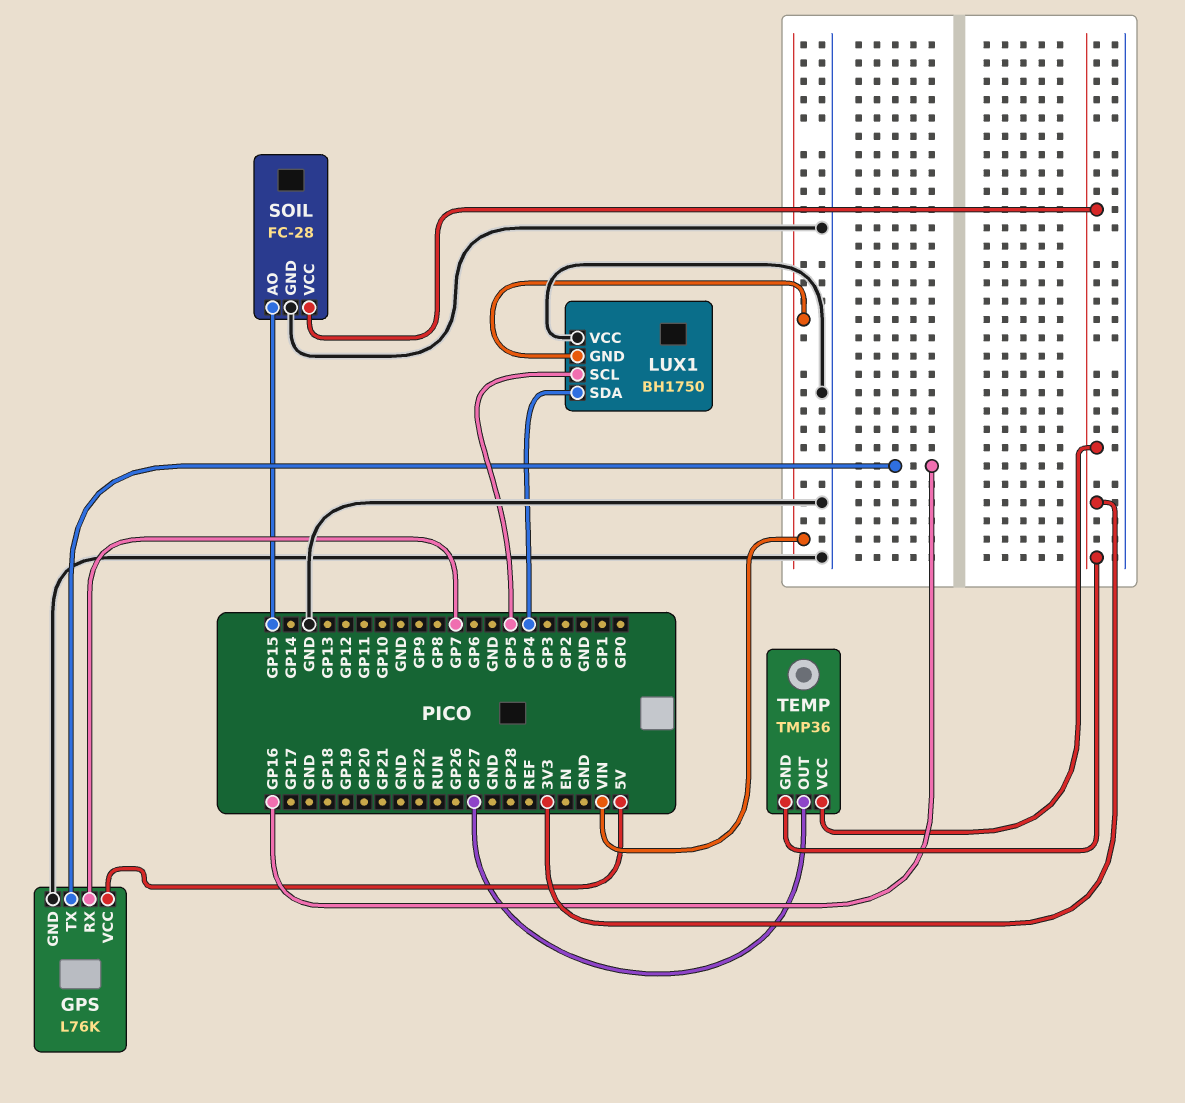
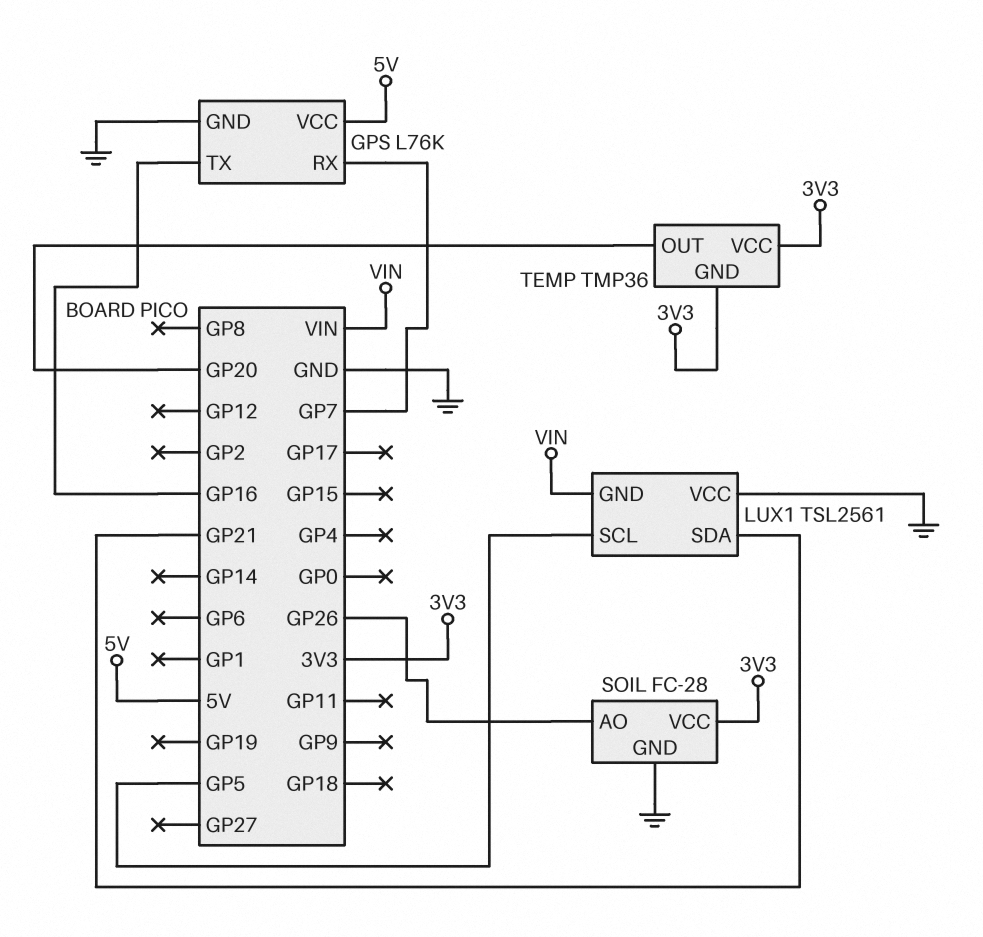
LUX1: BH1750 -> TSL2561
LUX1 pin SDA: GP4 -> GP21
SOIL pin AO: GP15 -> GP26
TEMP pin OUT: GP27 -> GP20

